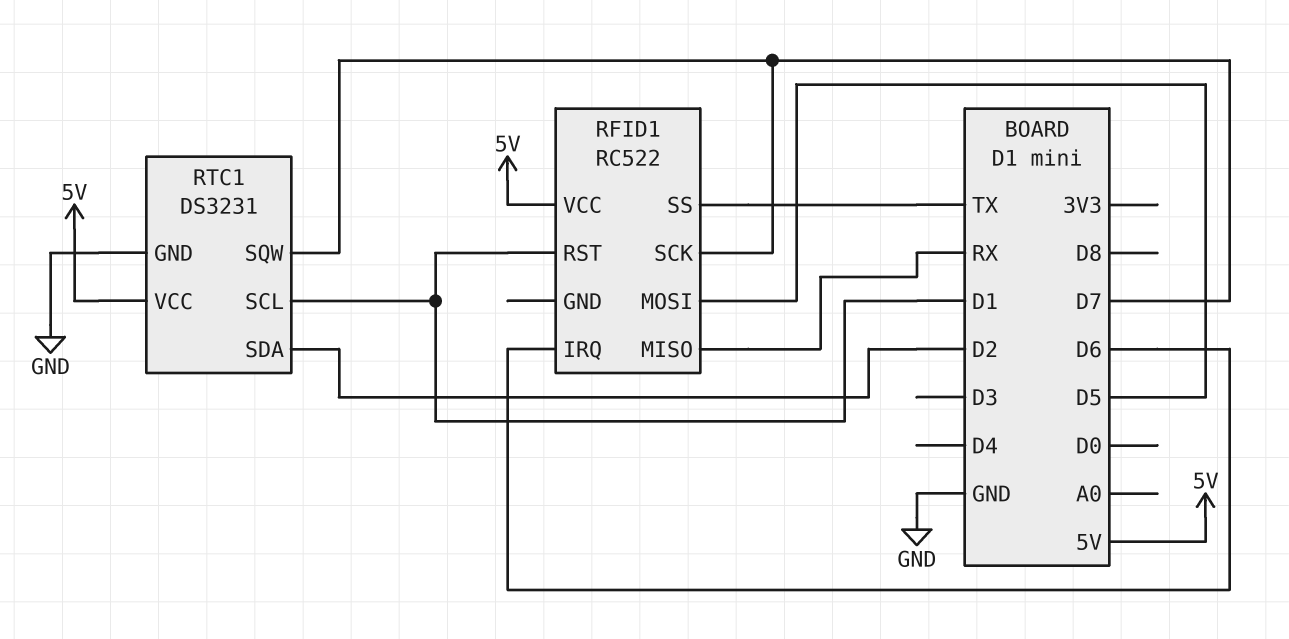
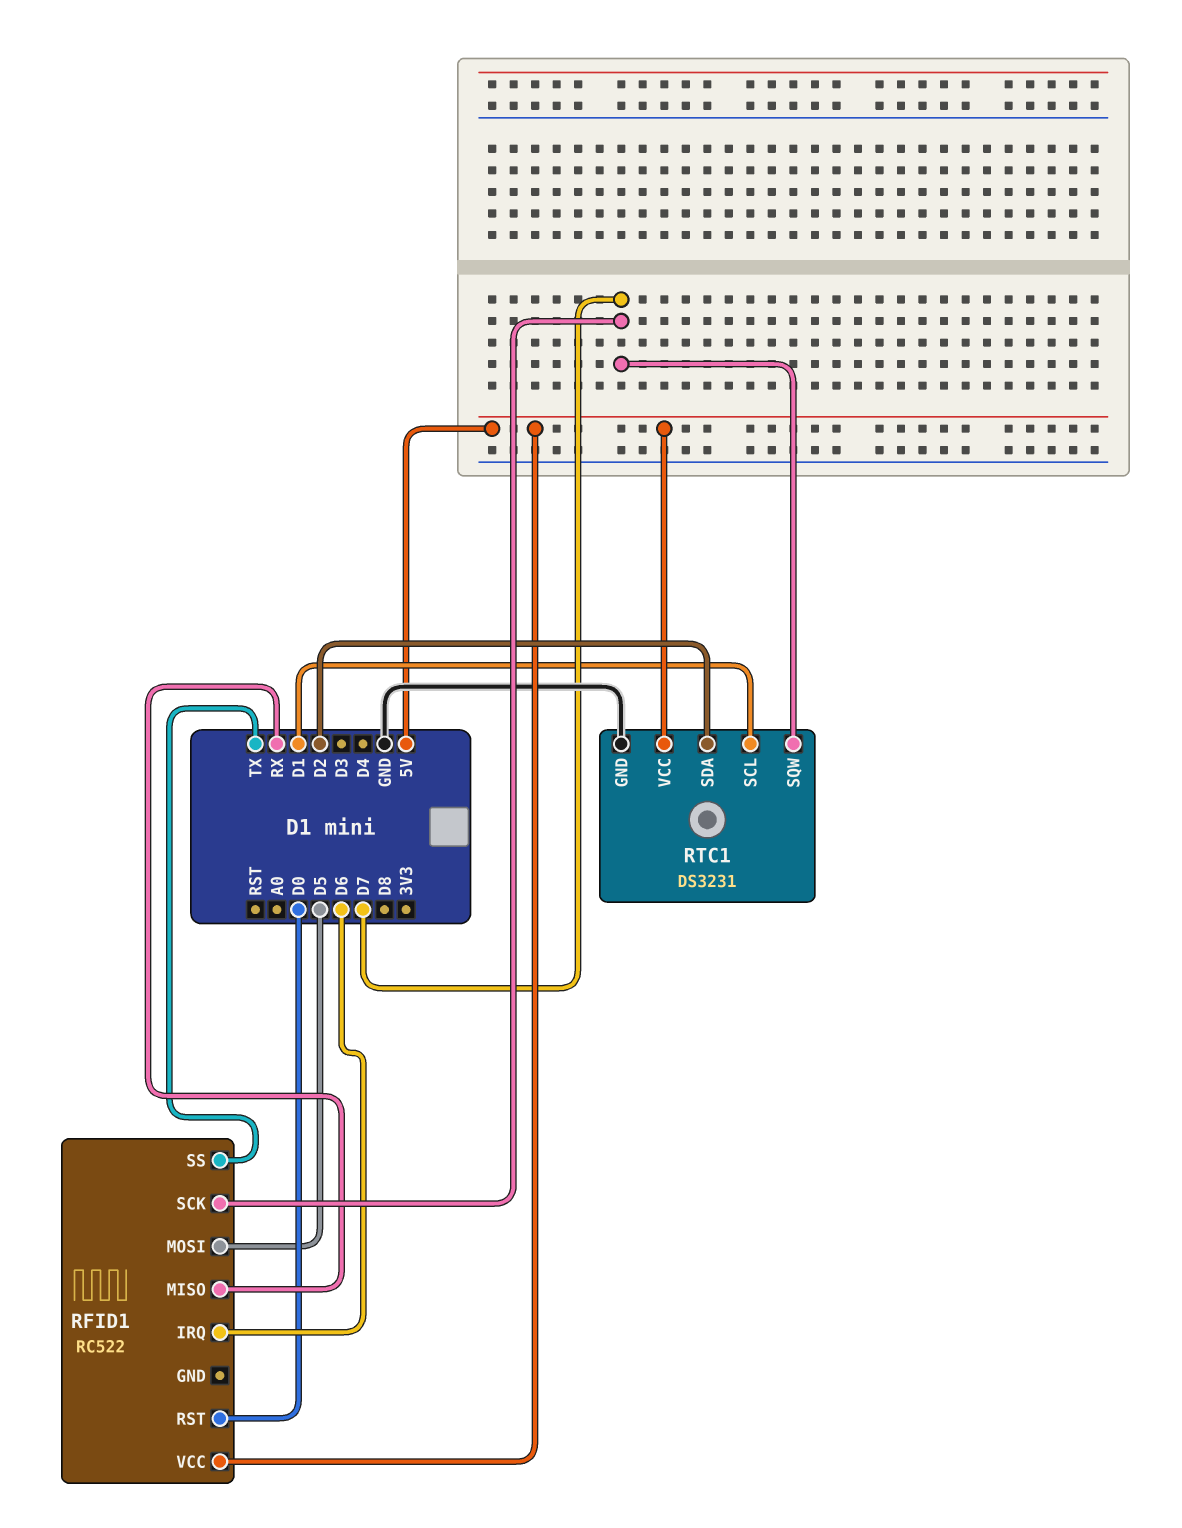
RFID1 pin RST: D1 -> D0

